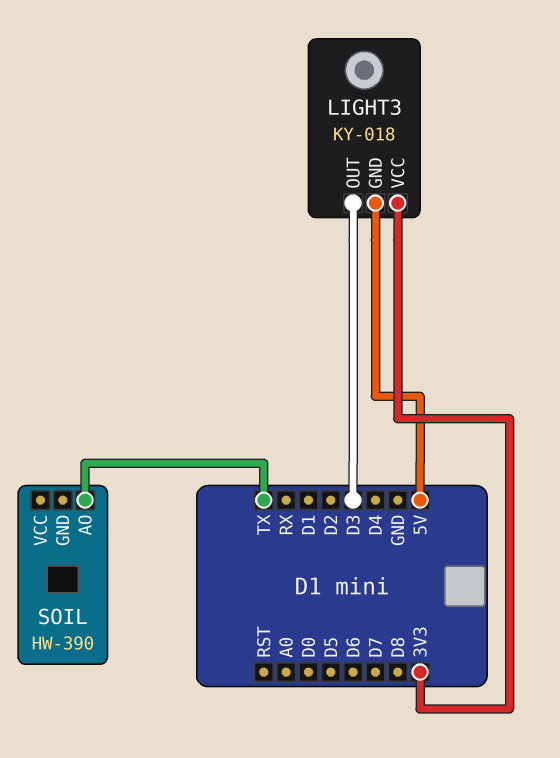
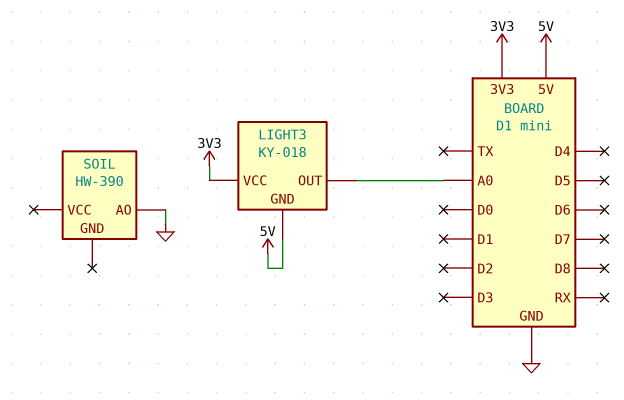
LIGHT3 pin OUT: D3 -> A0
SOIL pin AO: TX -> GND

